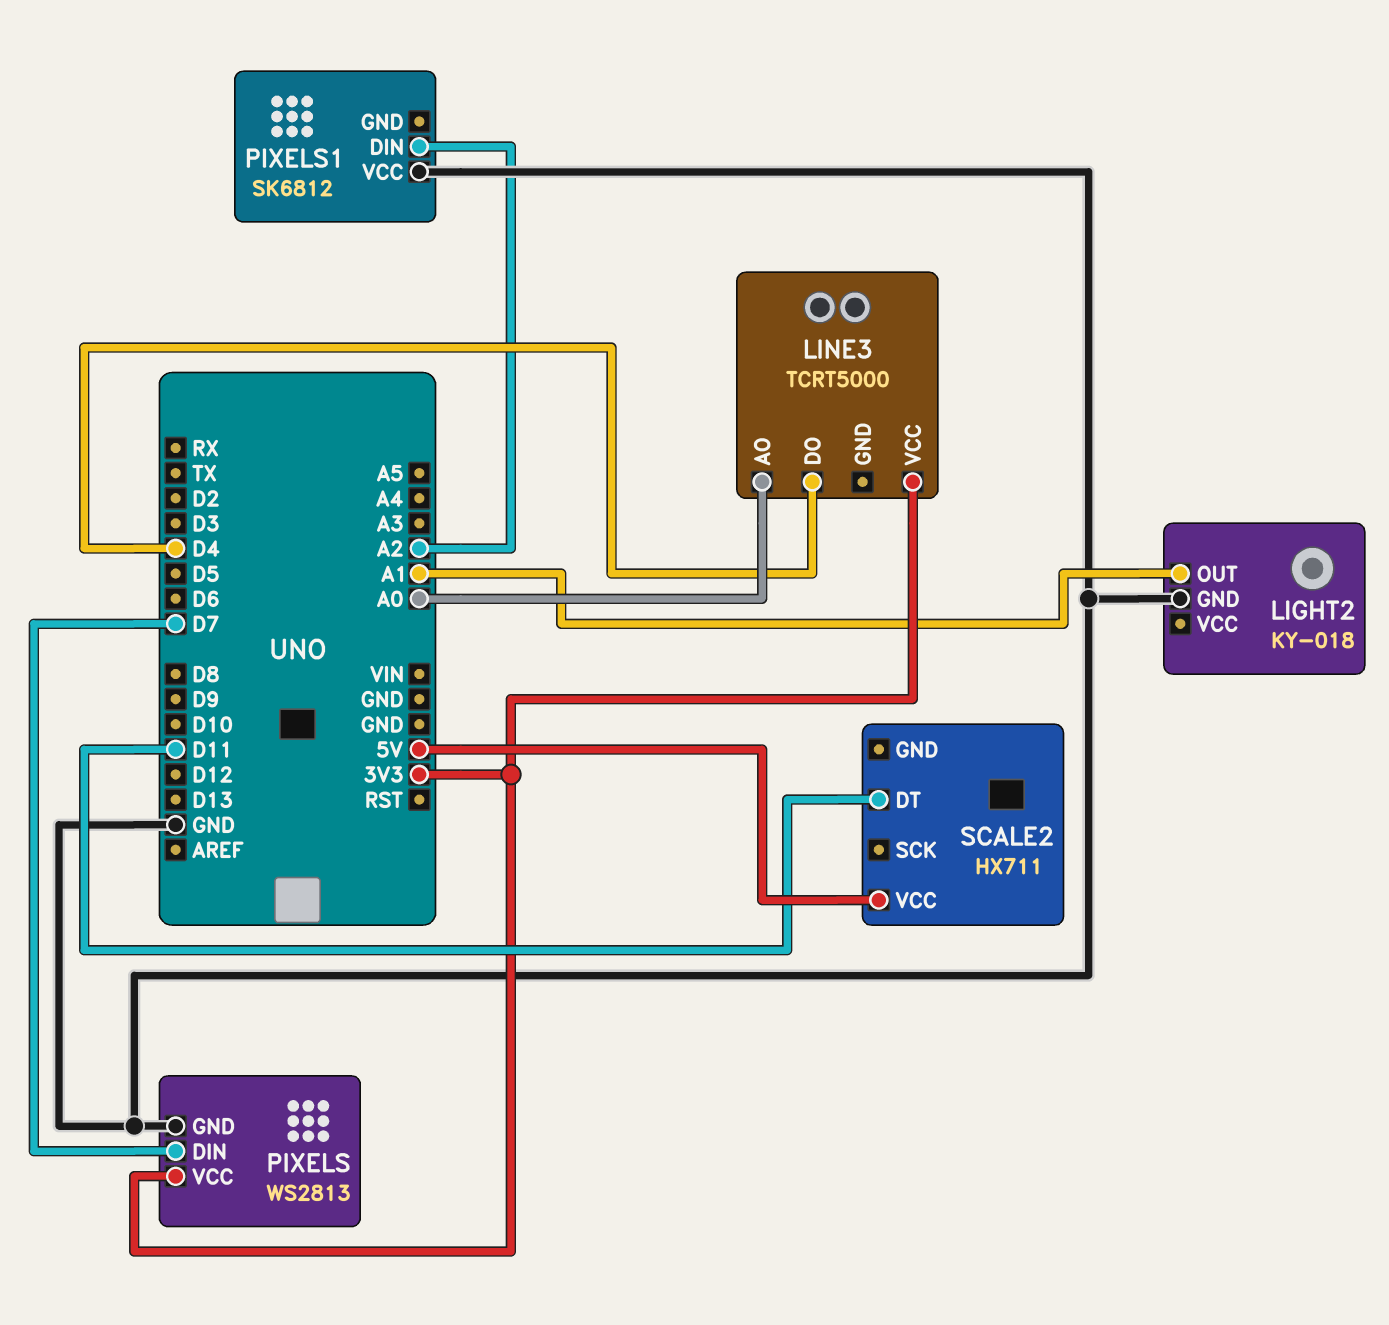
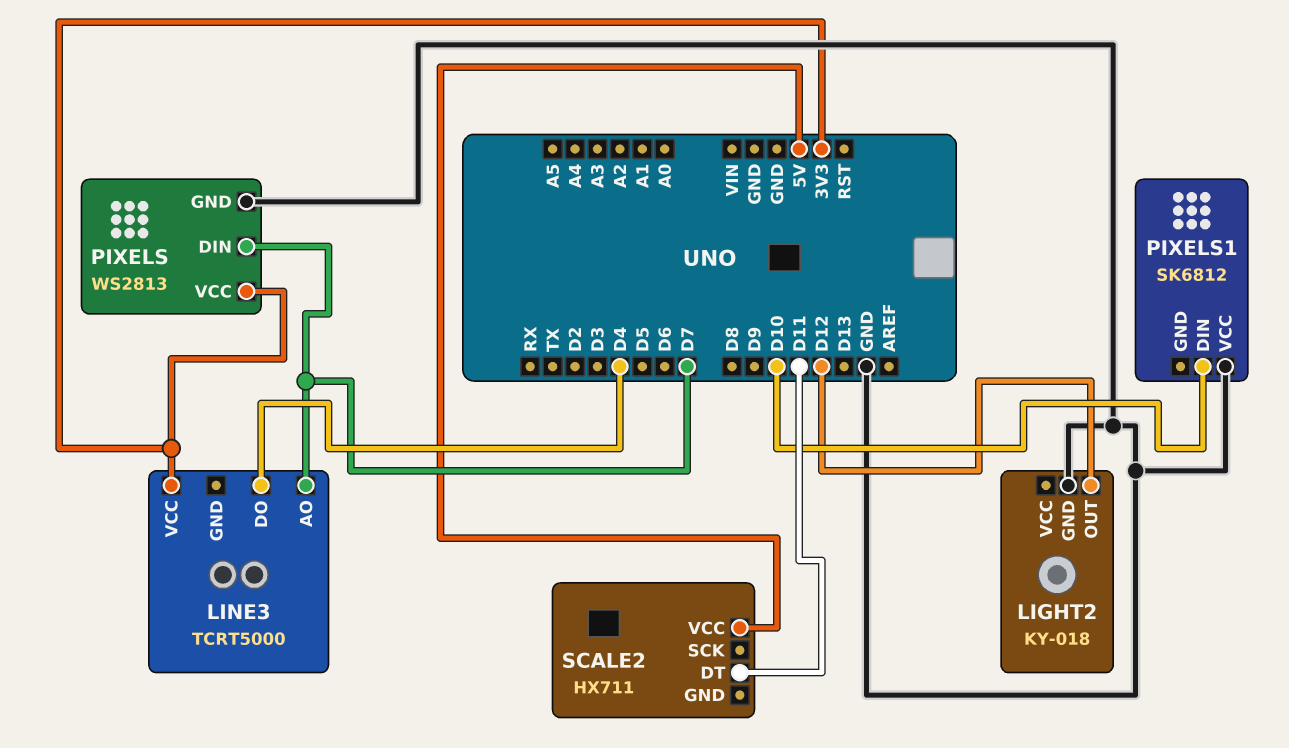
LIGHT2 pin OUT: A1 -> D12
LINE3 pin AO: A0 -> D7
PIXELS1 pin DIN: A2 -> D10

